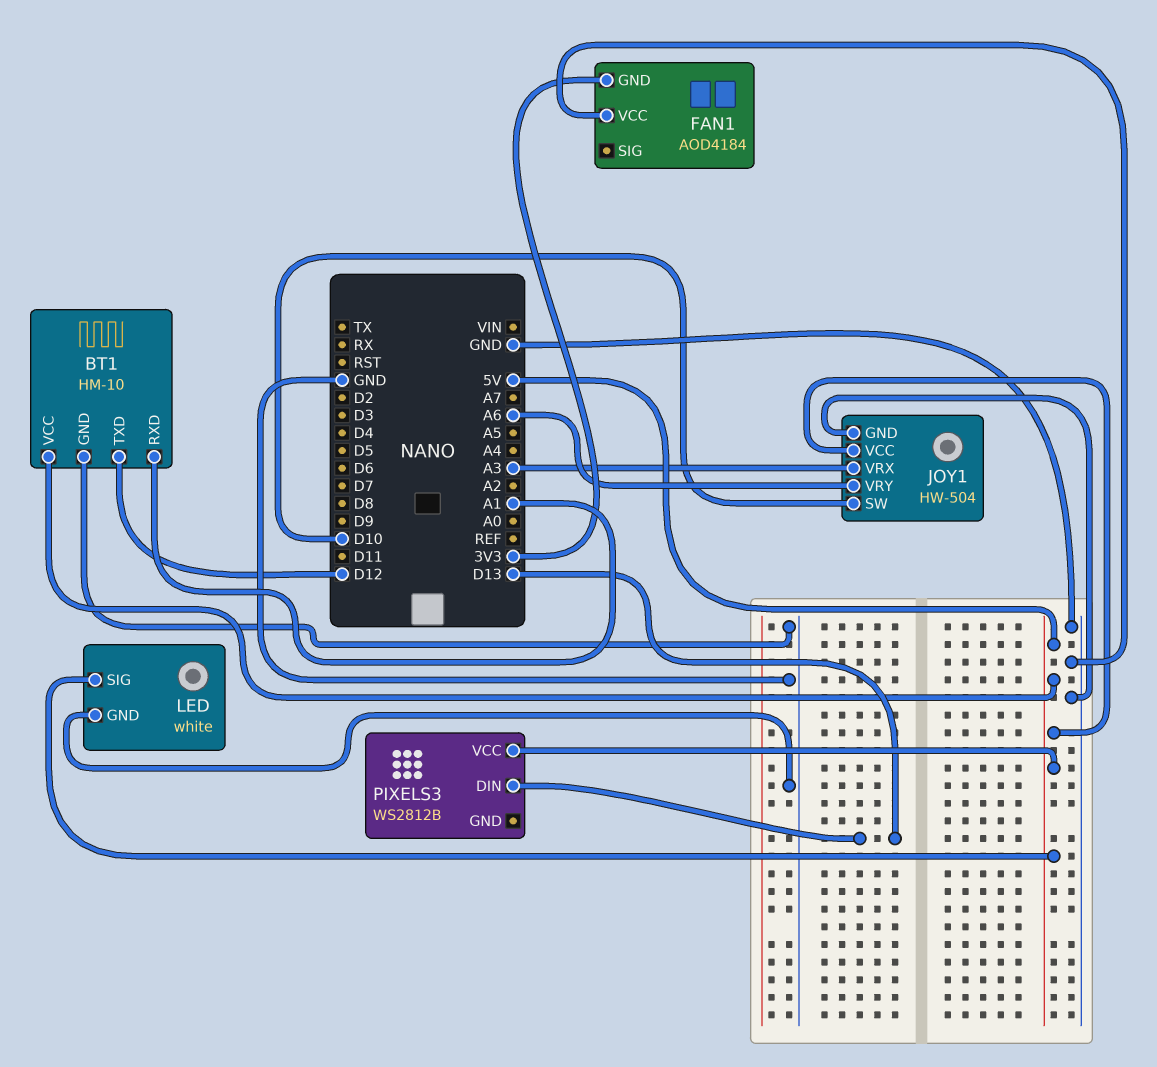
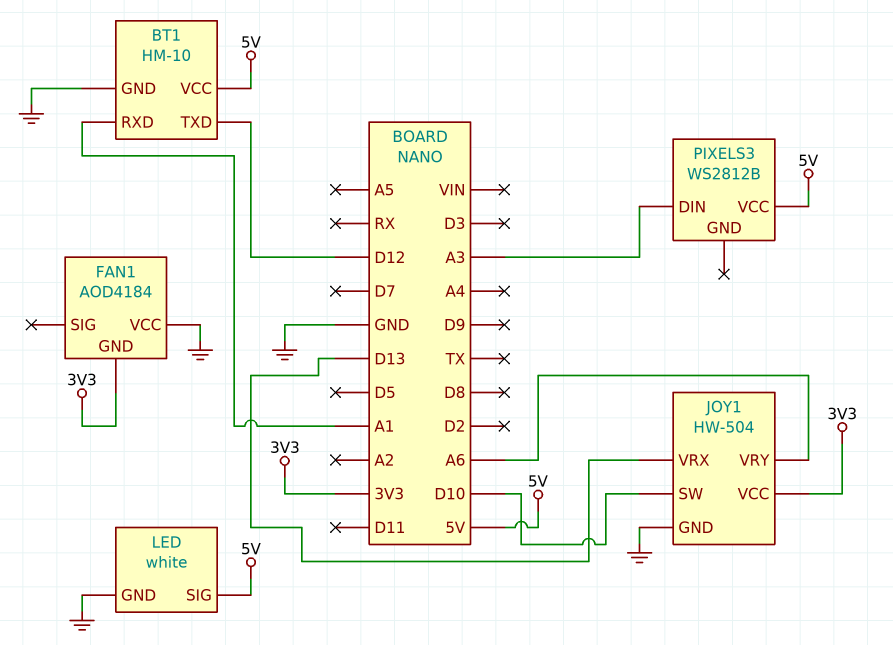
JOY1 pin VCC: 5V -> 3V3
JOY1 pin VRX: A3 -> D13
PIXELS3 pin DIN: D13 -> A3

